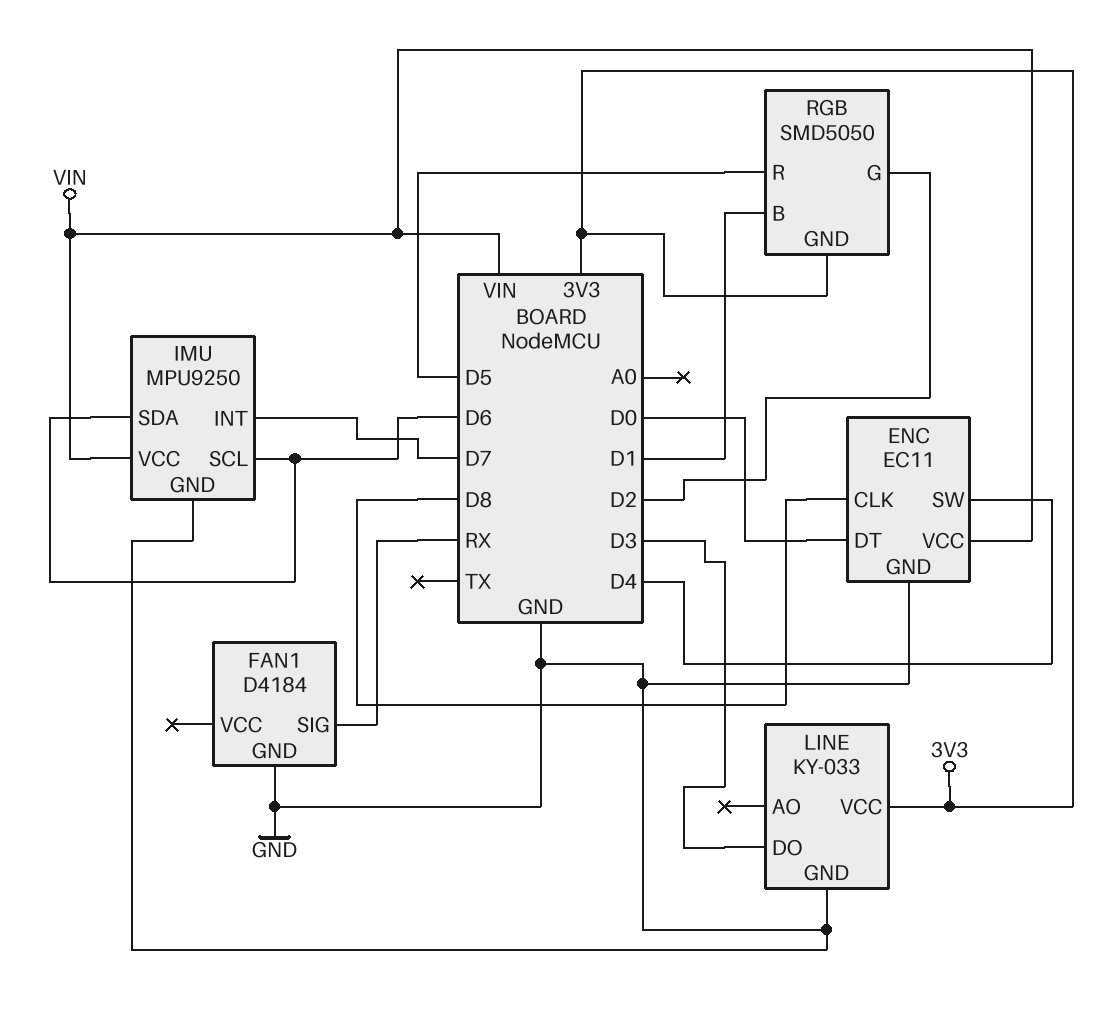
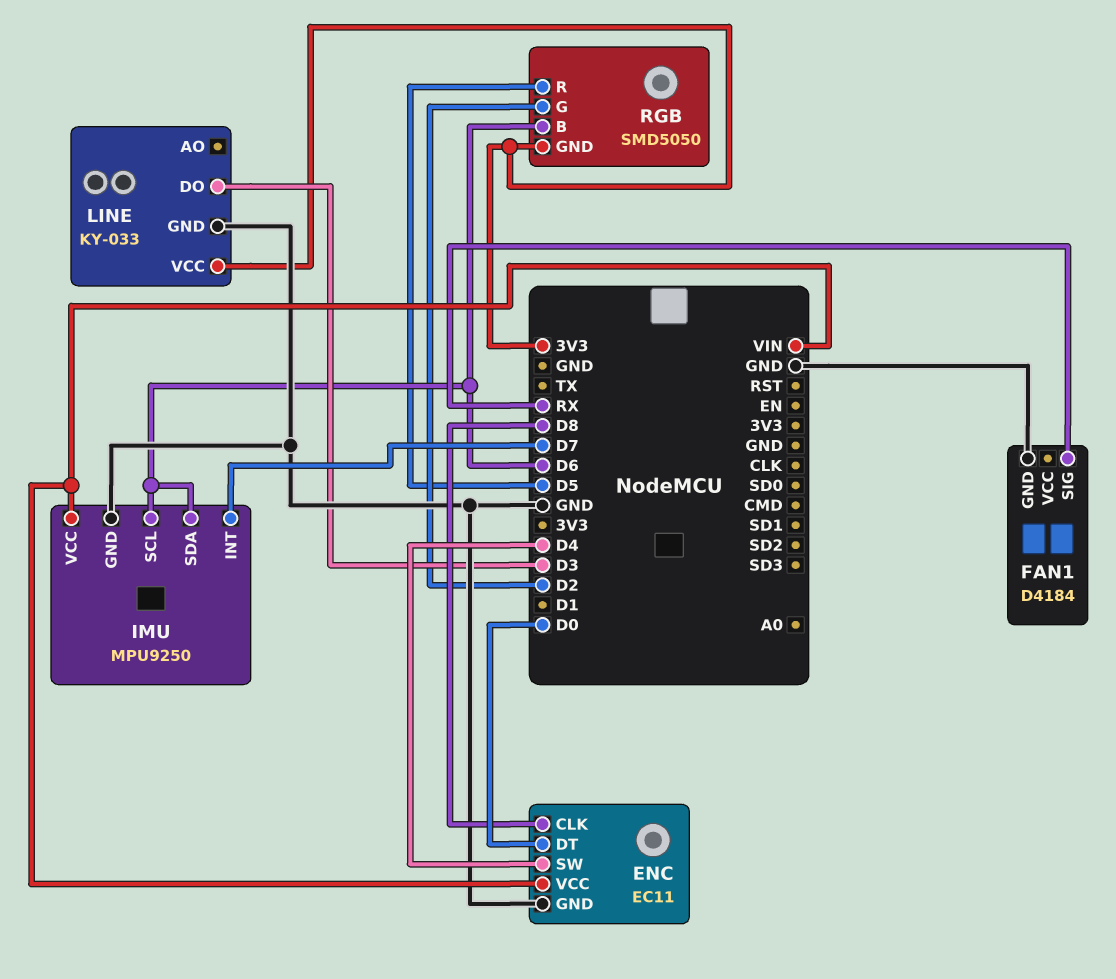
RGB pin B: D1 -> D6

